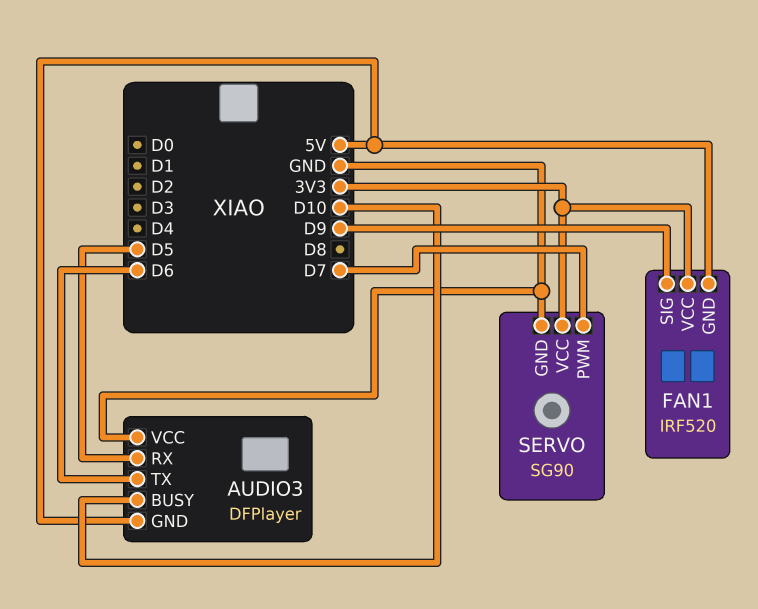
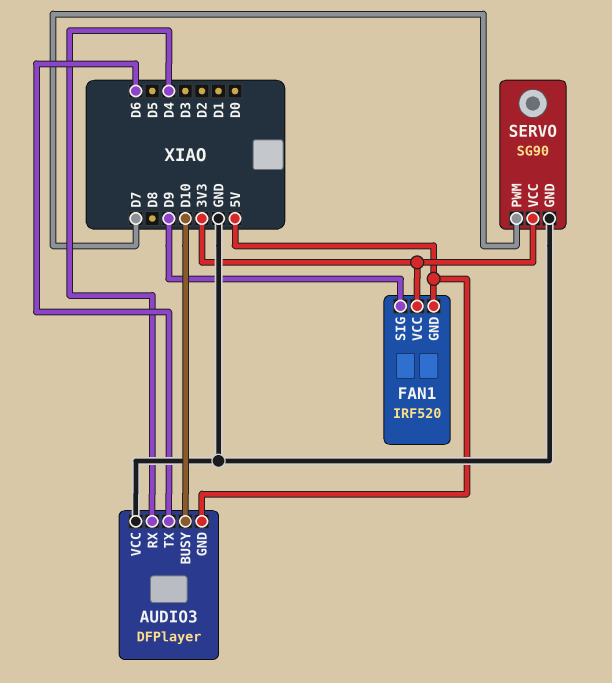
AUDIO3 pin RX: D5 -> D4

